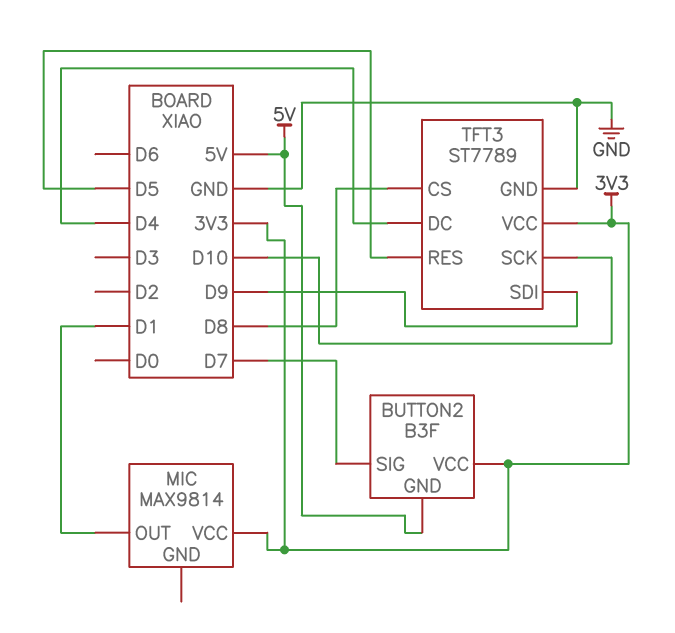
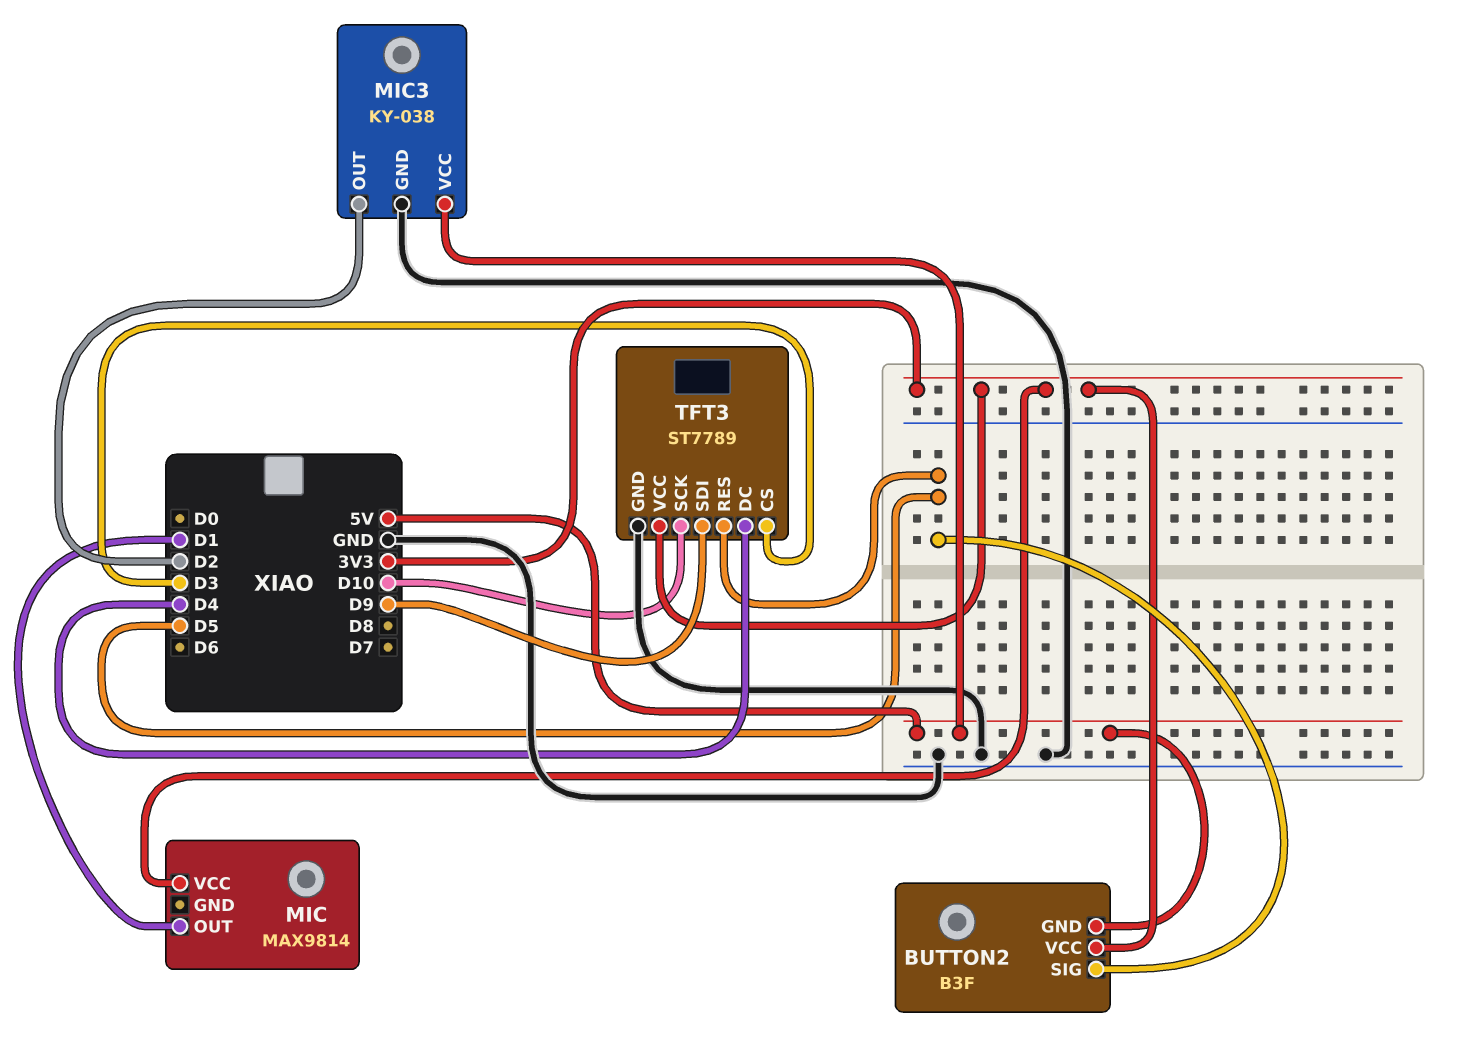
BUTTON2 pin SIG: D7 -> D5
MIC3: none -> KY-038
MIC3 pin GND: none -> GND
MIC3 pin OUT: none -> D2
MIC3 pin VCC: none -> 5V
TFT3 pin CS: D8 -> D3

